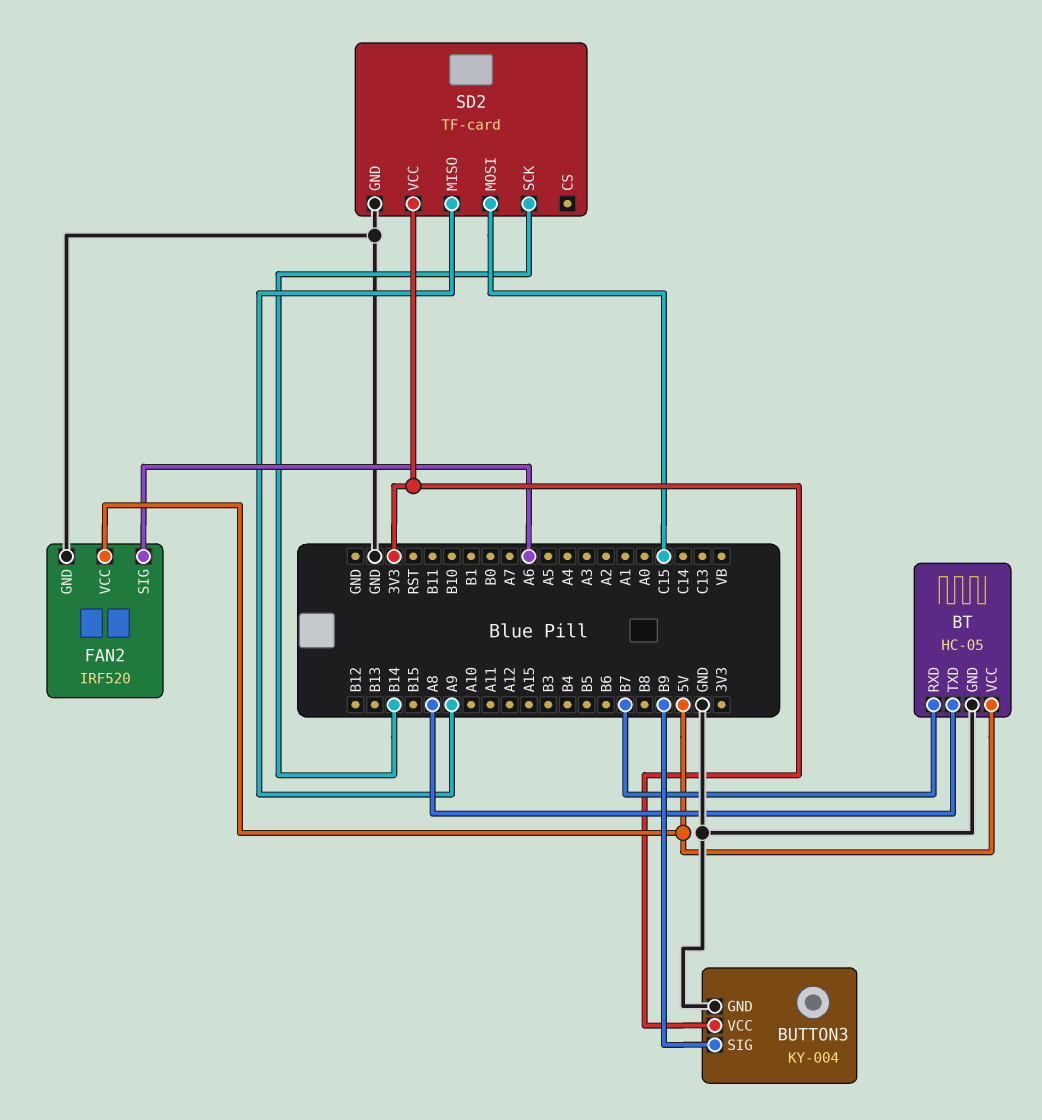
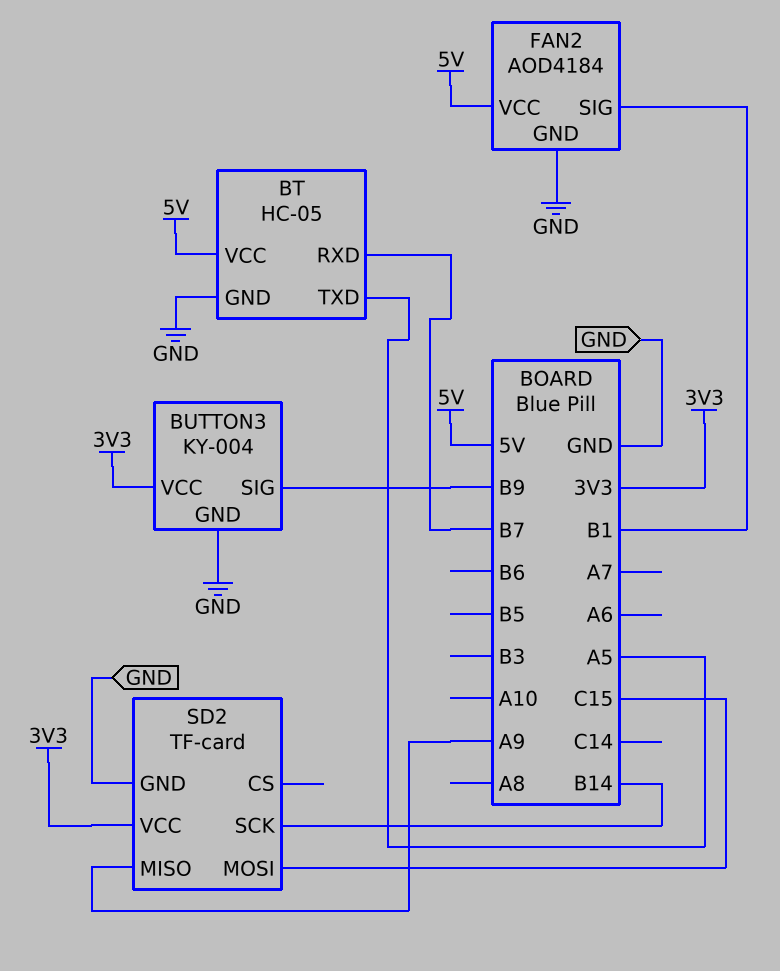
BT pin TXD: A8 -> A5
FAN2: IRF520 -> AOD4184
FAN2 pin SIG: A6 -> B1

